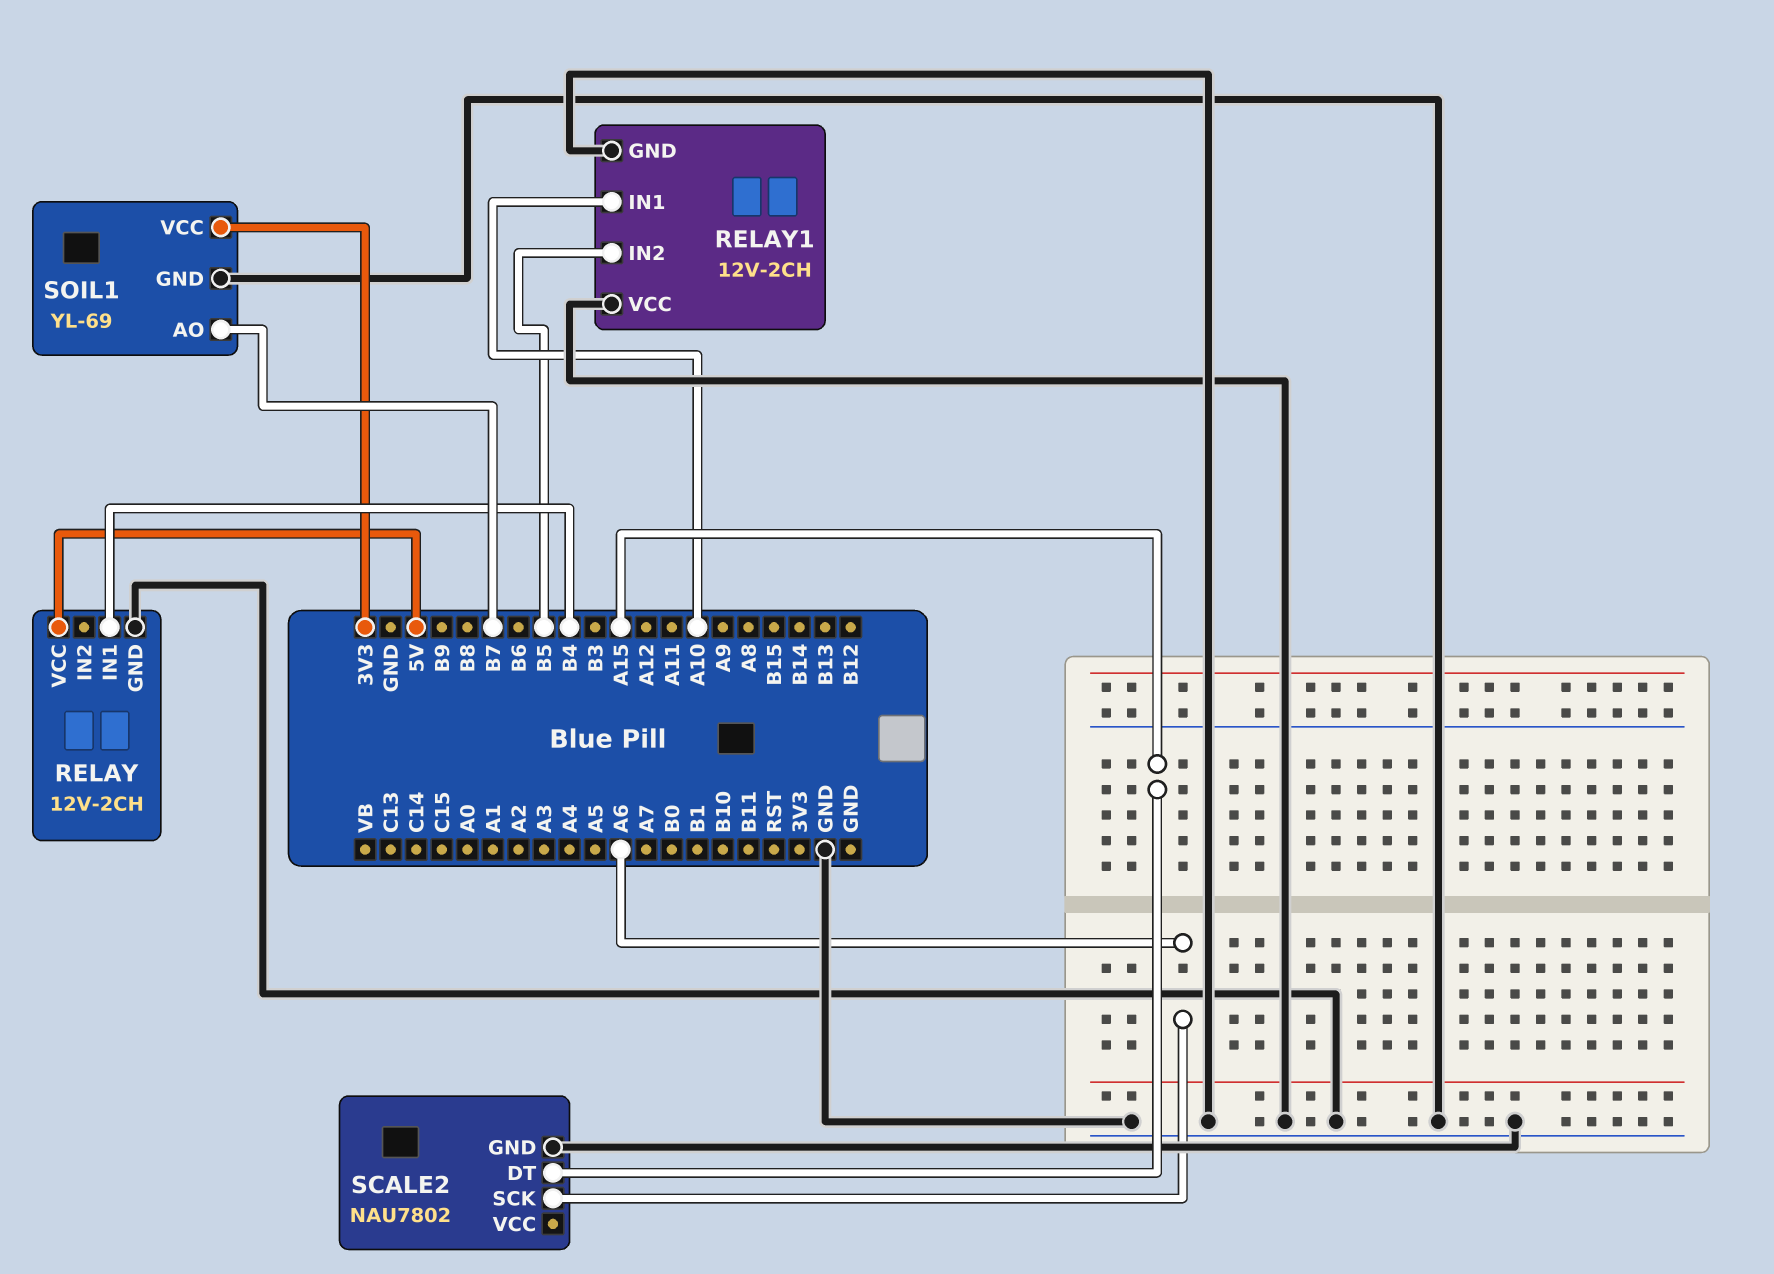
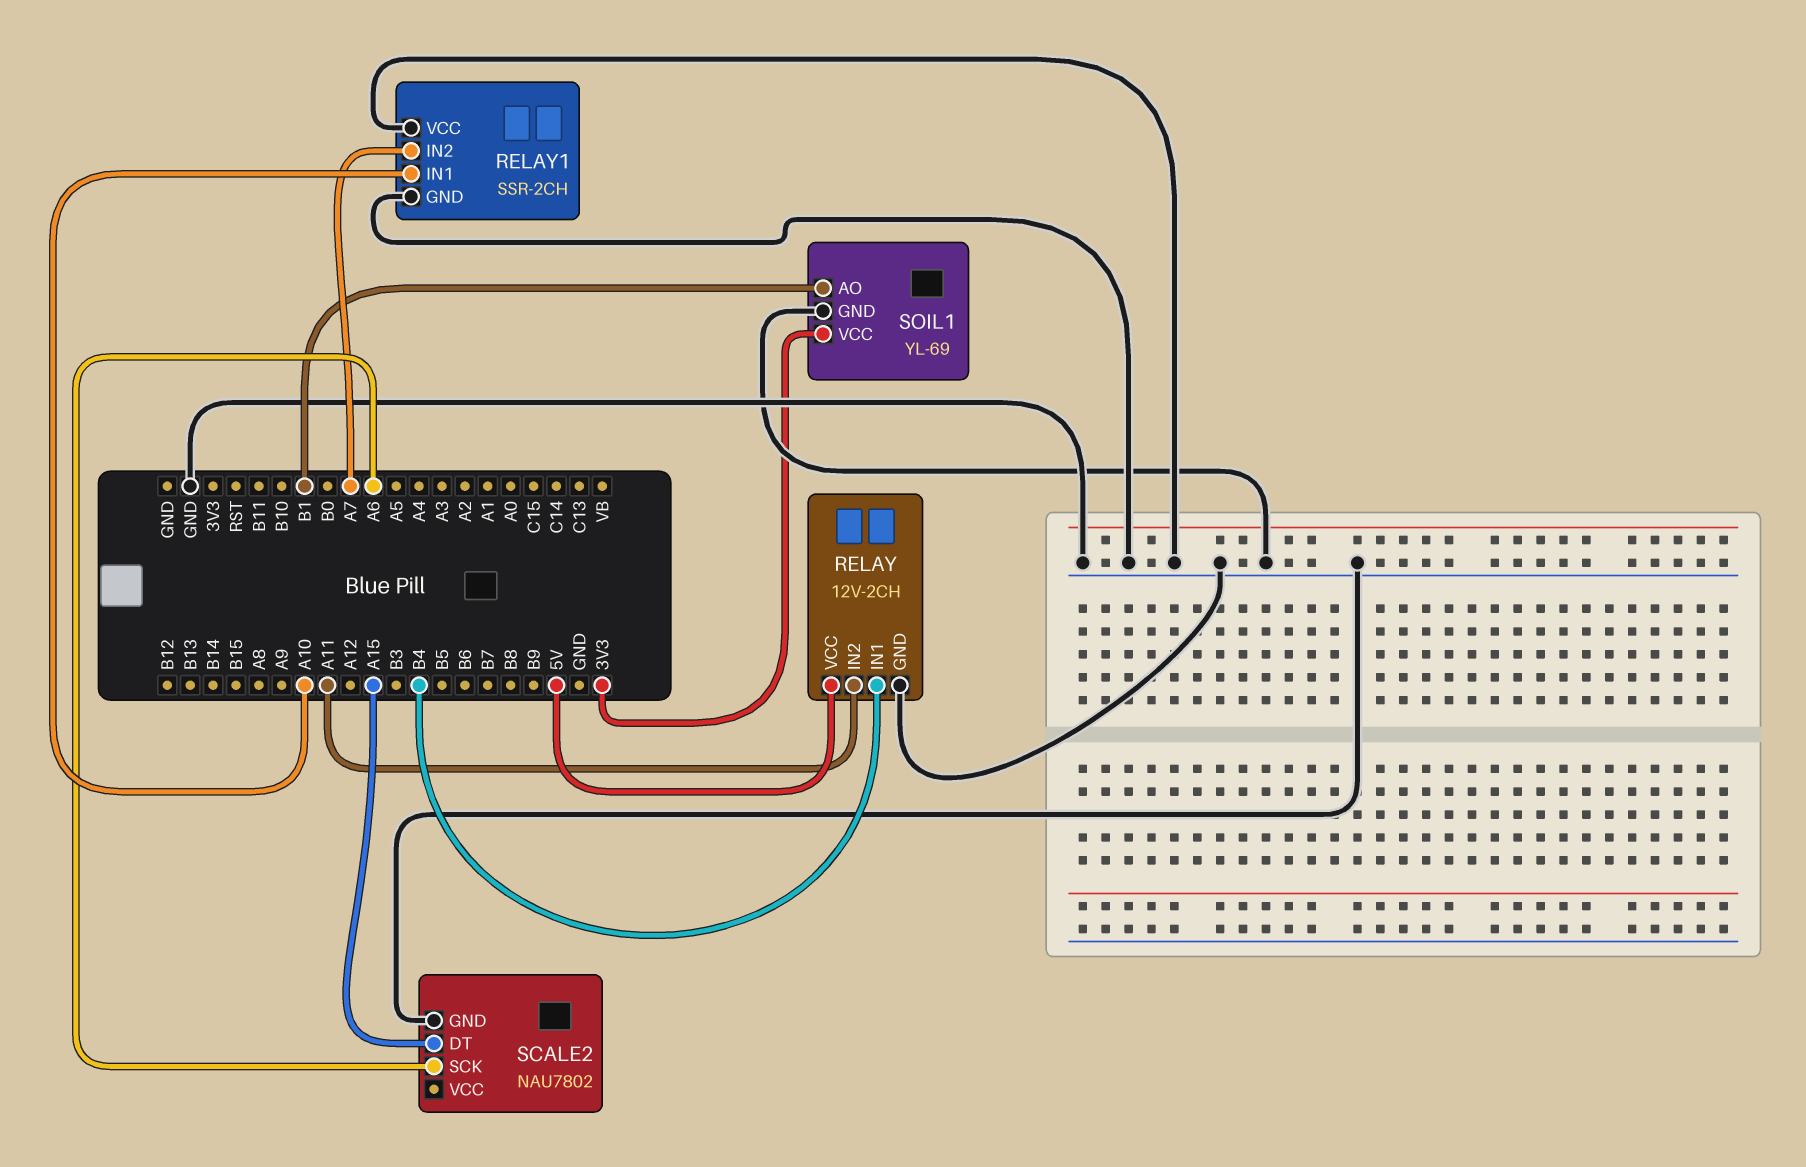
RELAY pin IN2: none -> A11
RELAY1: 12V-2CH -> SSR-2CH
RELAY1 pin IN2: B5 -> A7
SOIL1 pin AO: B7 -> B1

